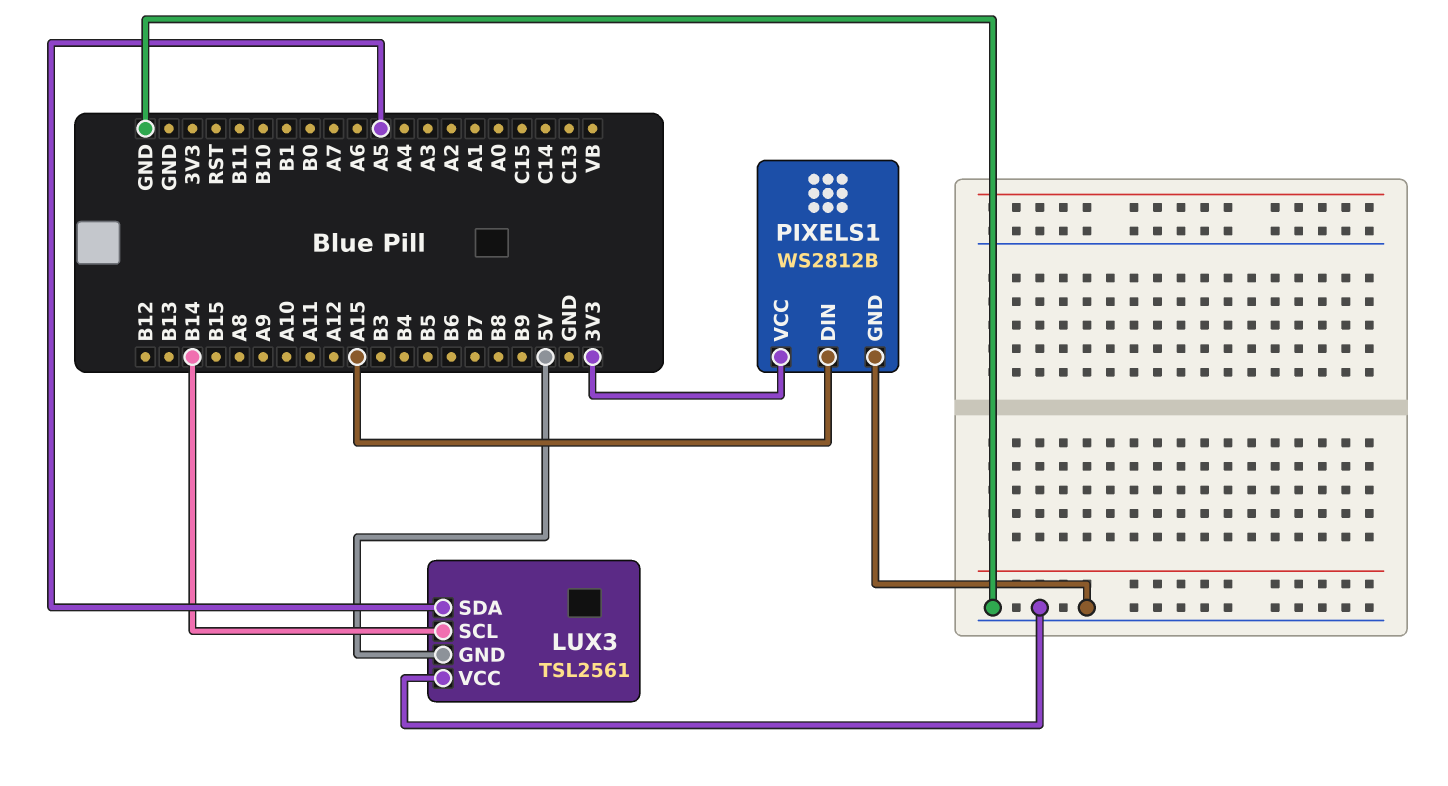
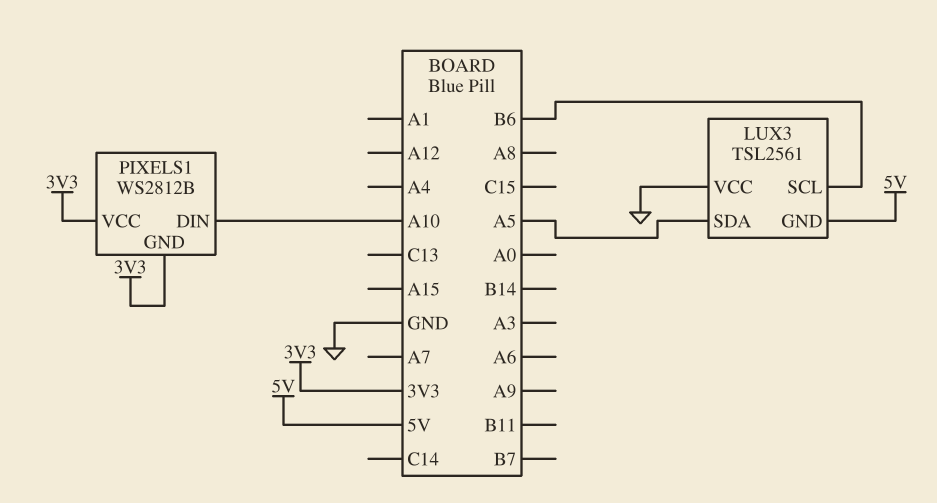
LUX3 pin SCL: B14 -> B6
PIXELS1 pin DIN: A15 -> A10
PIXELS1 pin GND: GND -> 3V3

